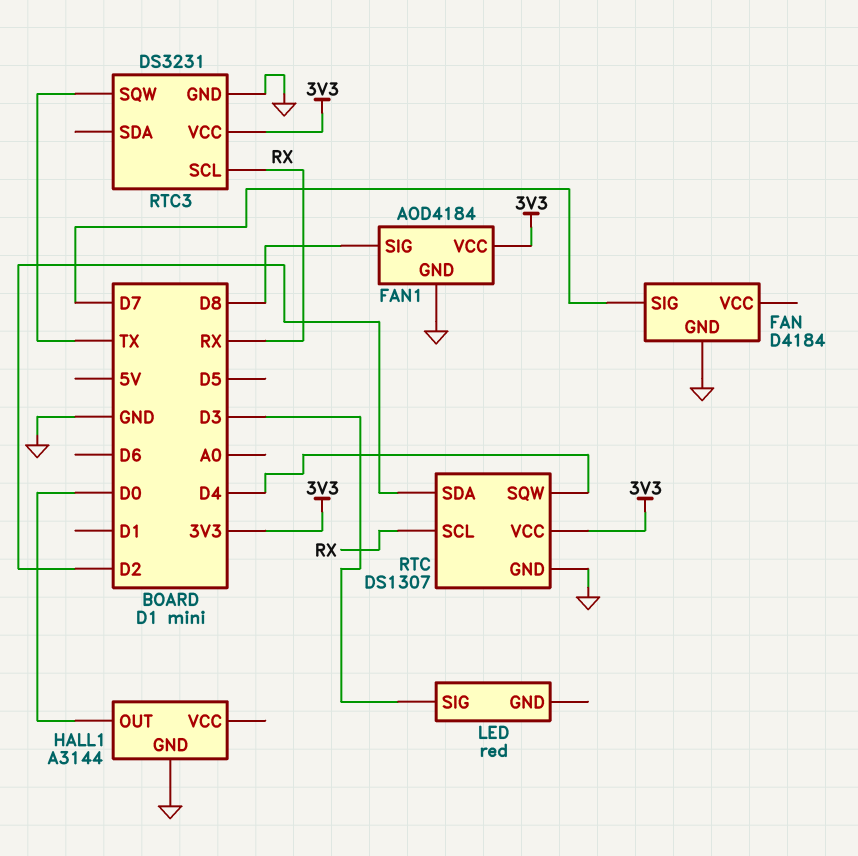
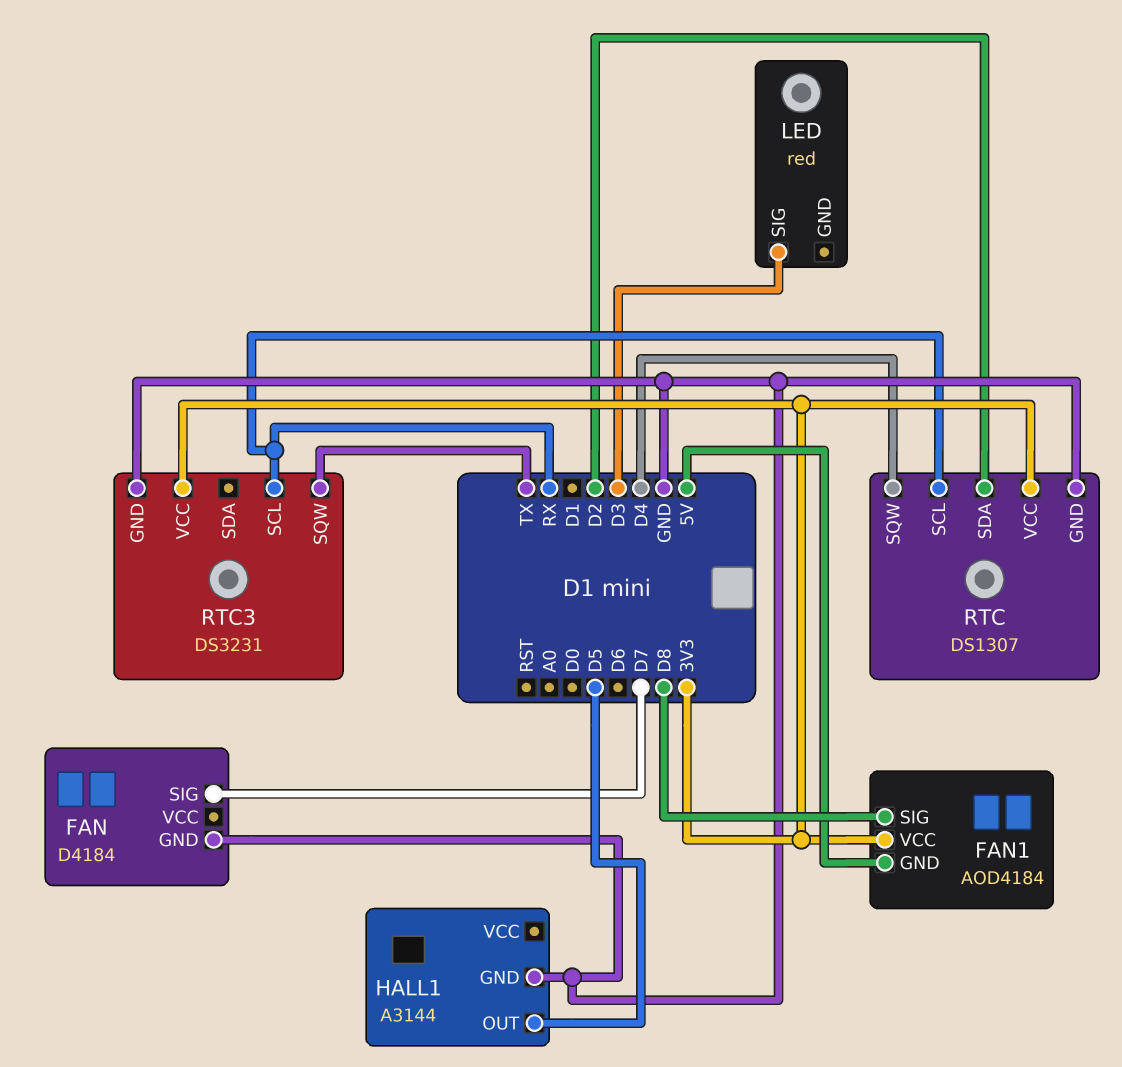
FAN1 pin GND: GND -> 5V
HALL1 pin OUT: D0 -> D5

